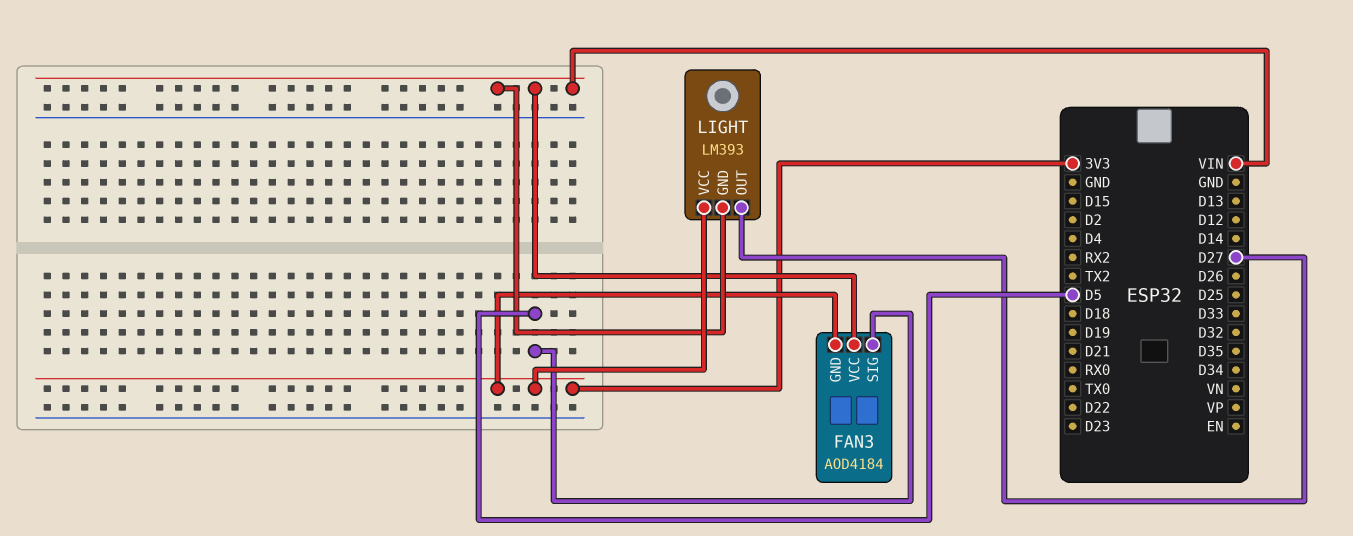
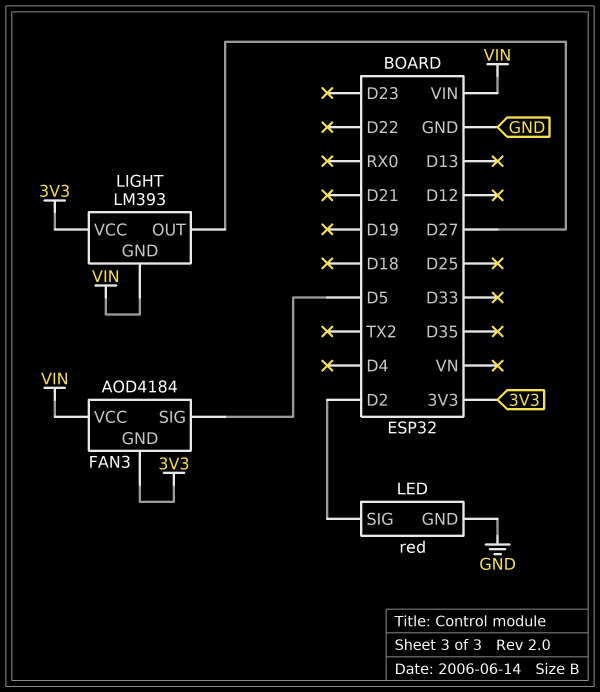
LED: none -> red
LED pin GND: none -> GND
LED pin SIG: none -> D2

